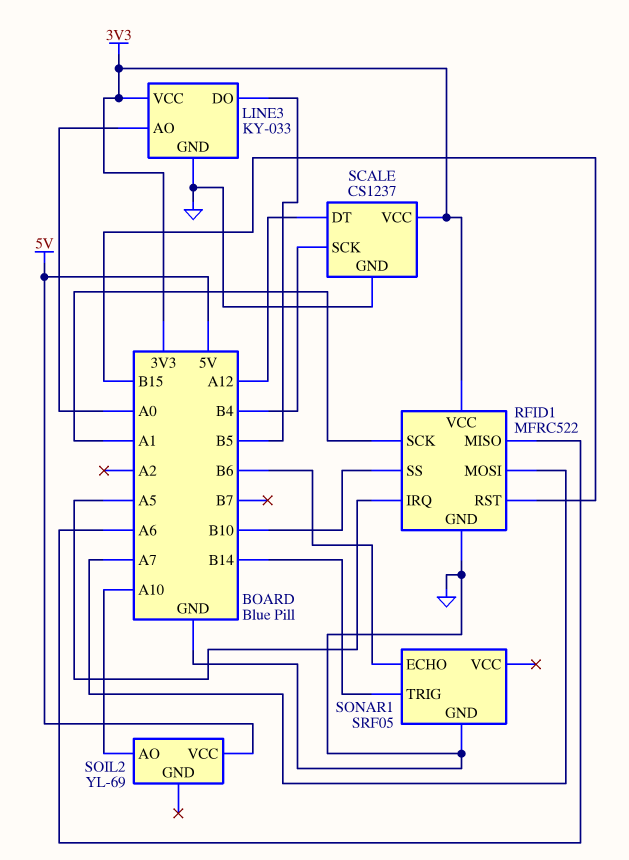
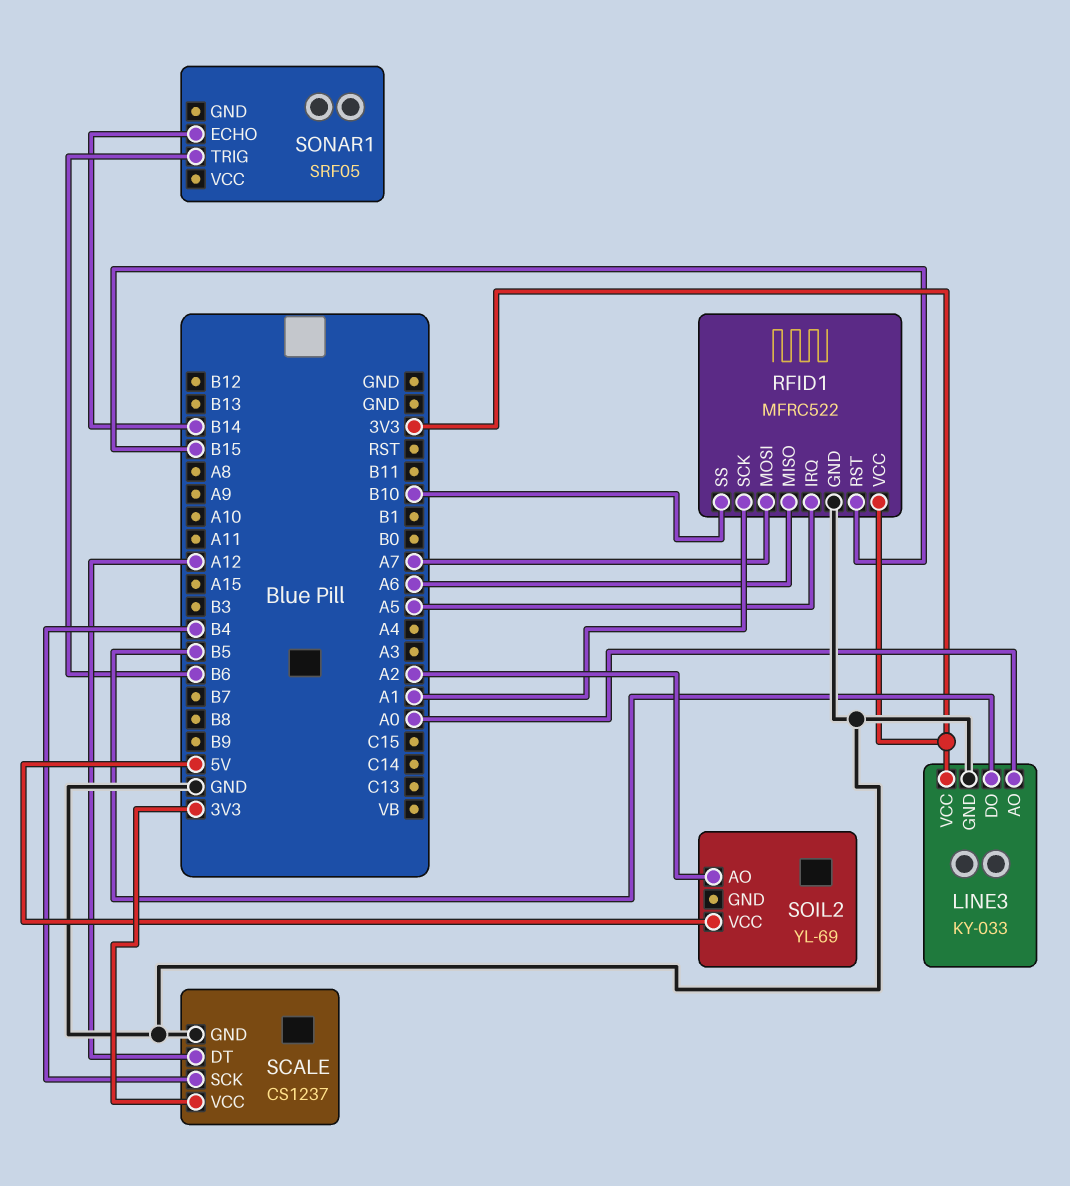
SOIL2 pin AO: A10 -> A2
SONAR1 pin ECHO: B6 -> B14
SONAR1 pin GND: GND -> none
SONAR1 pin TRIG: B14 -> B6

